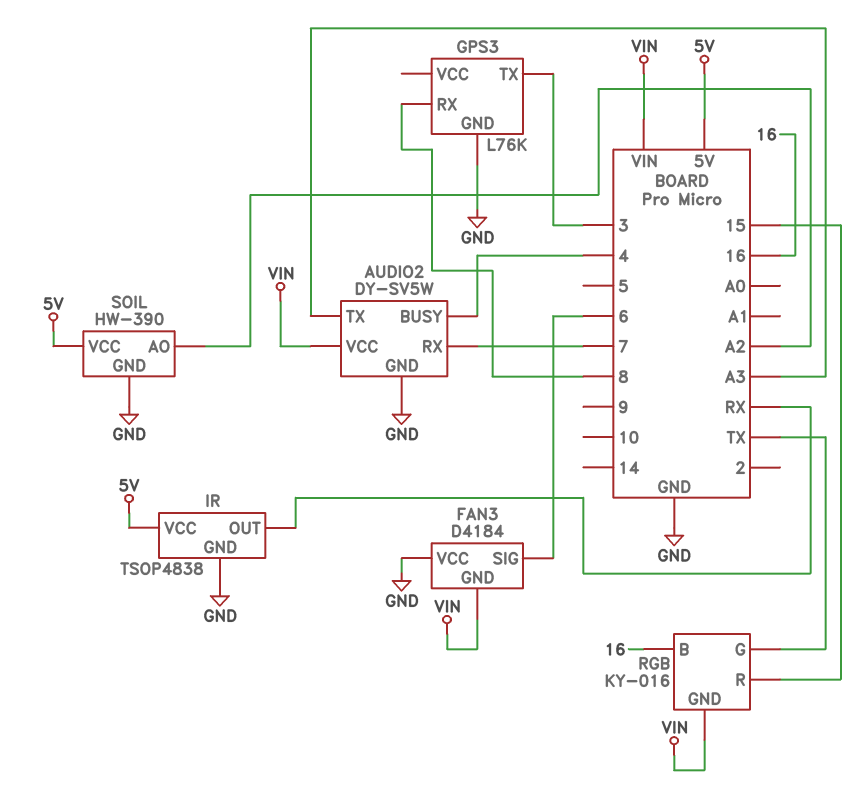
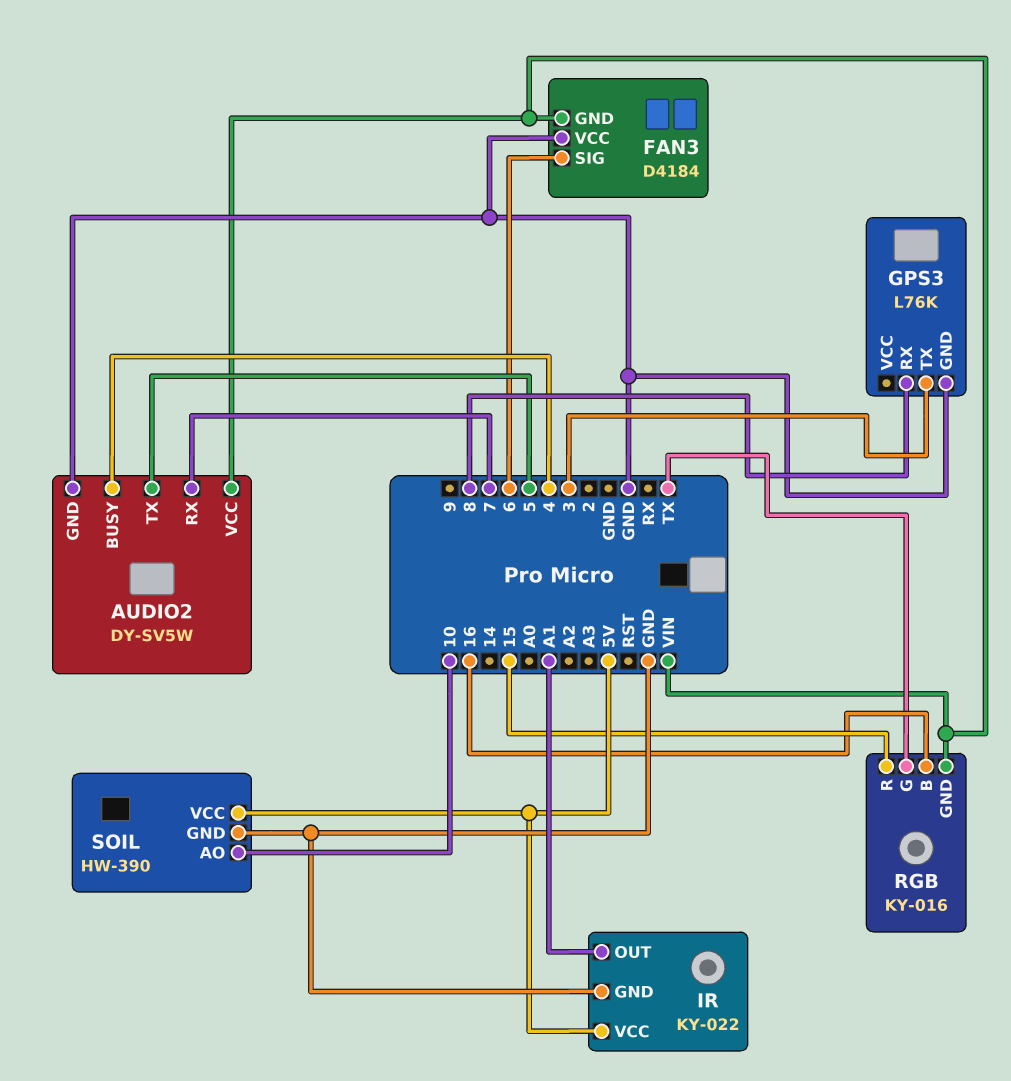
AUDIO2 pin TX: A3 -> 5
IR: TSOP4838 -> KY-022
IR pin OUT: RX -> A1
SOIL pin AO: A2 -> 10

